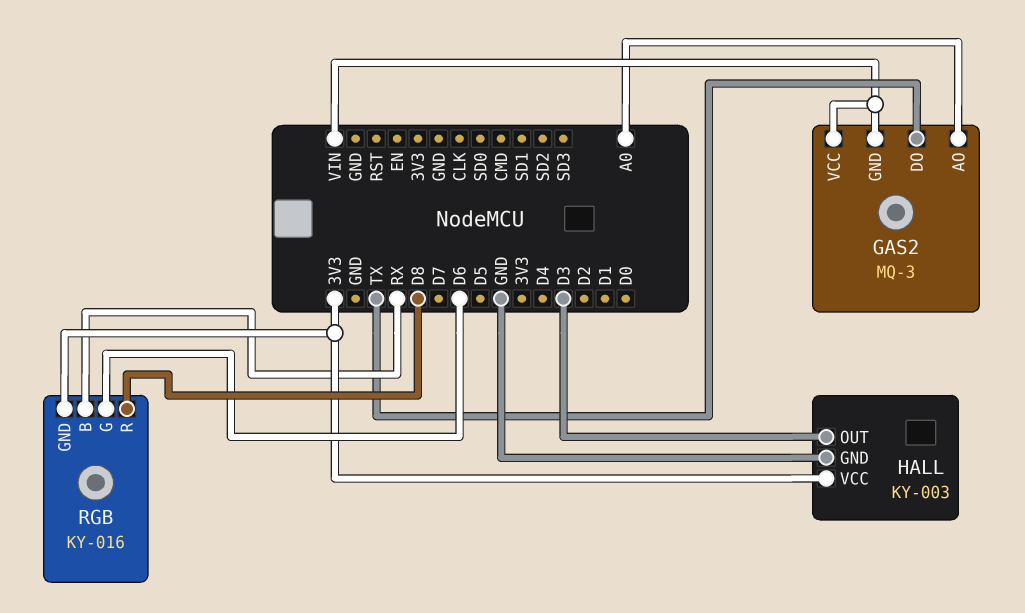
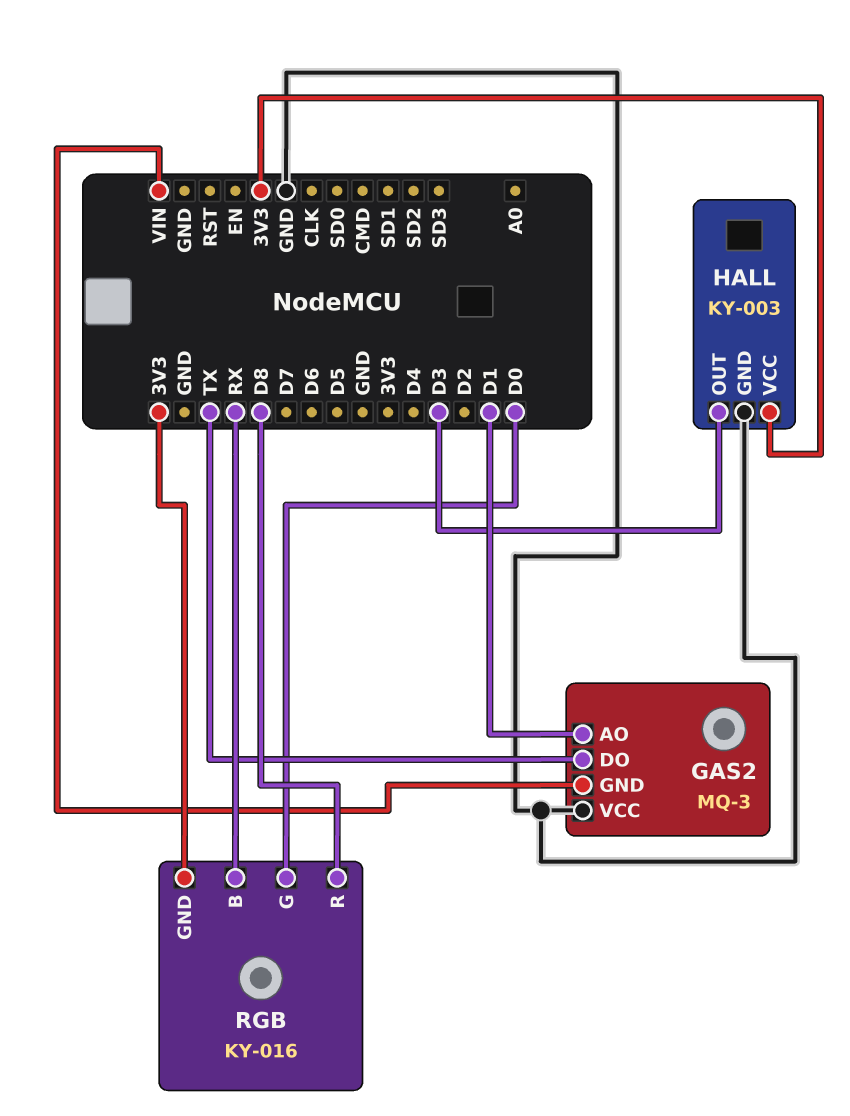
GAS2 pin AO: A0 -> D1
GAS2 pin VCC: VIN -> GND
RGB pin G: D6 -> D0

